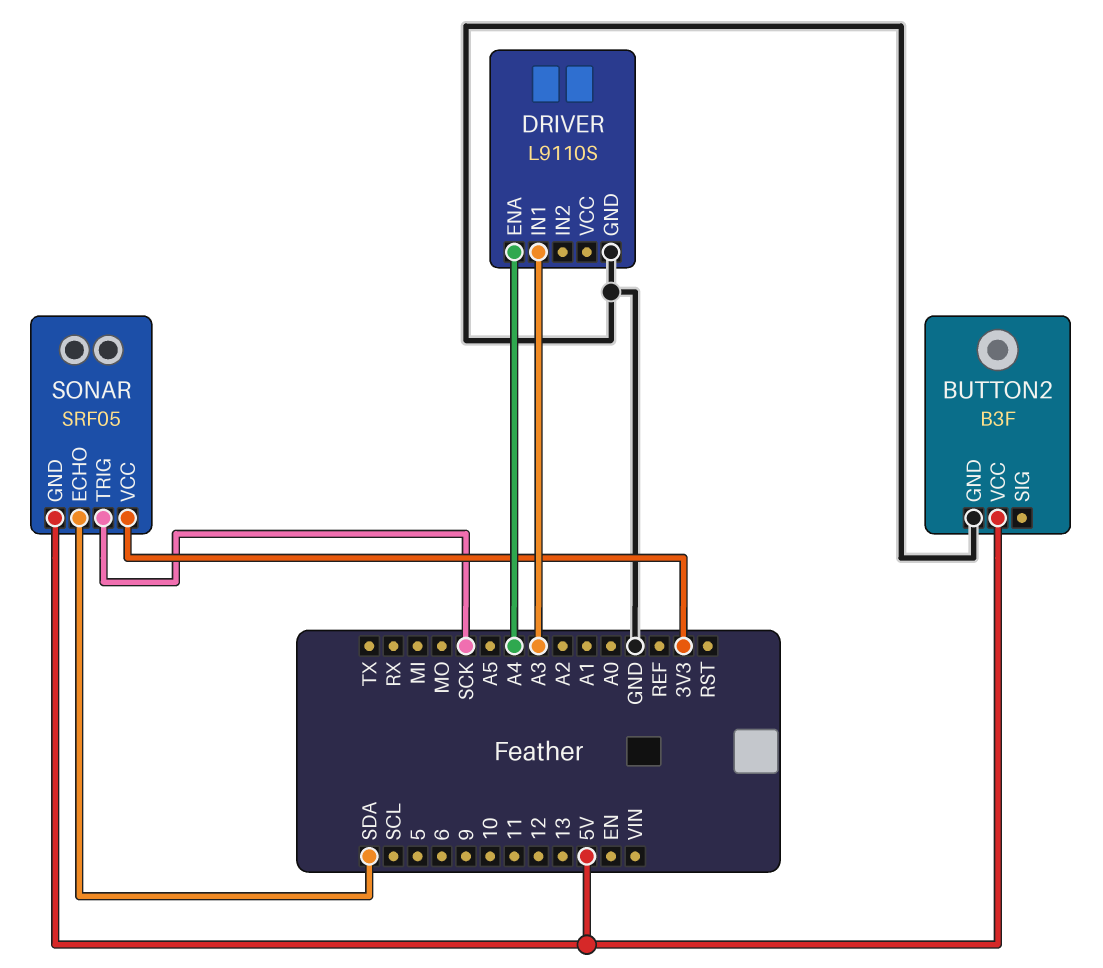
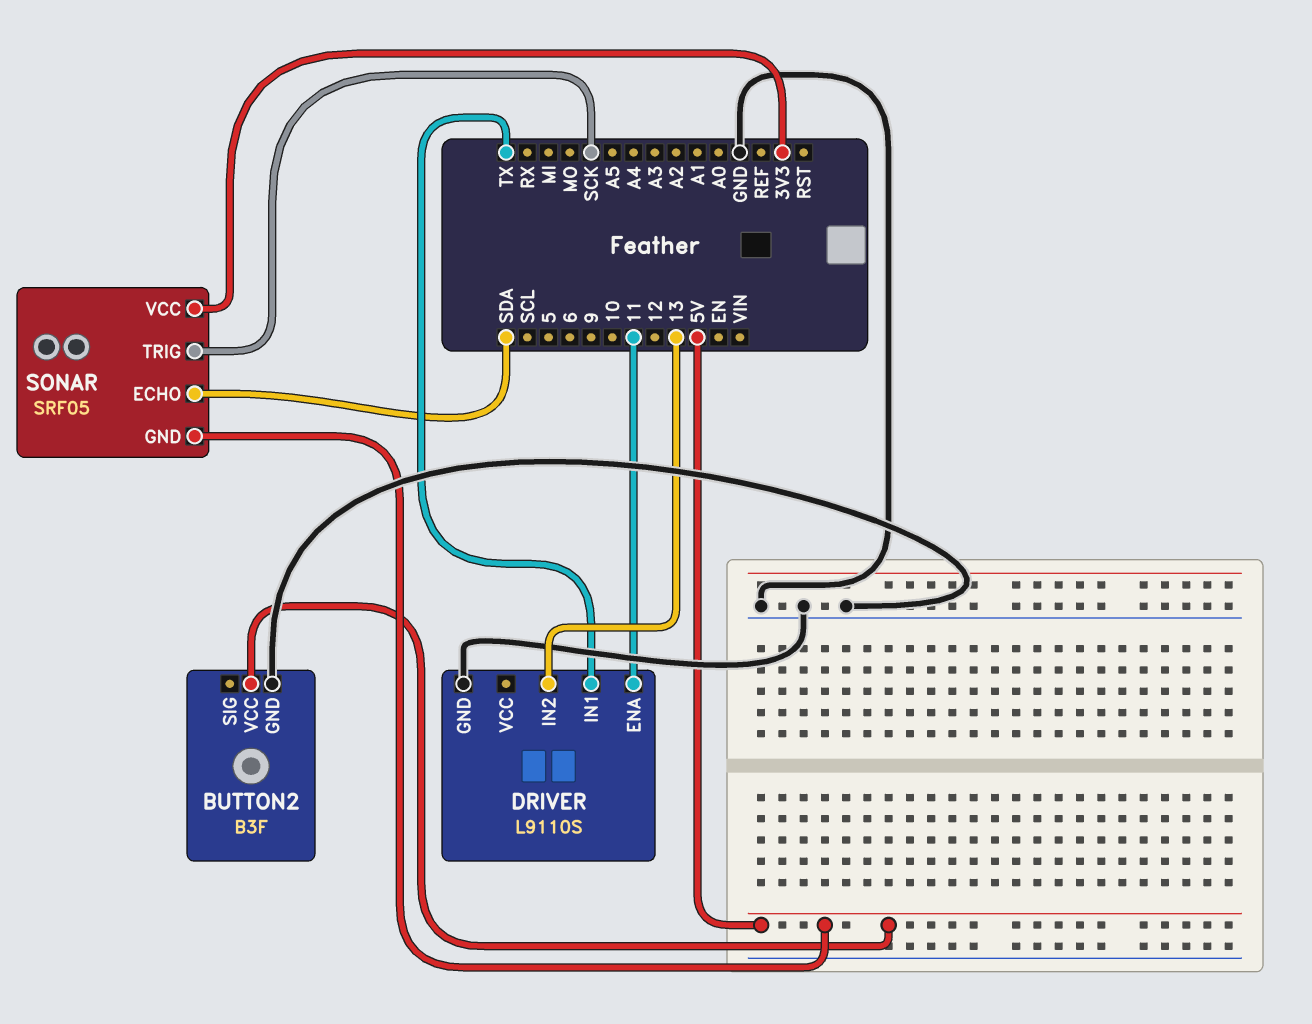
DRIVER pin ENA: A4 -> 11
DRIVER pin IN1: A3 -> TX
DRIVER pin IN2: none -> 13

